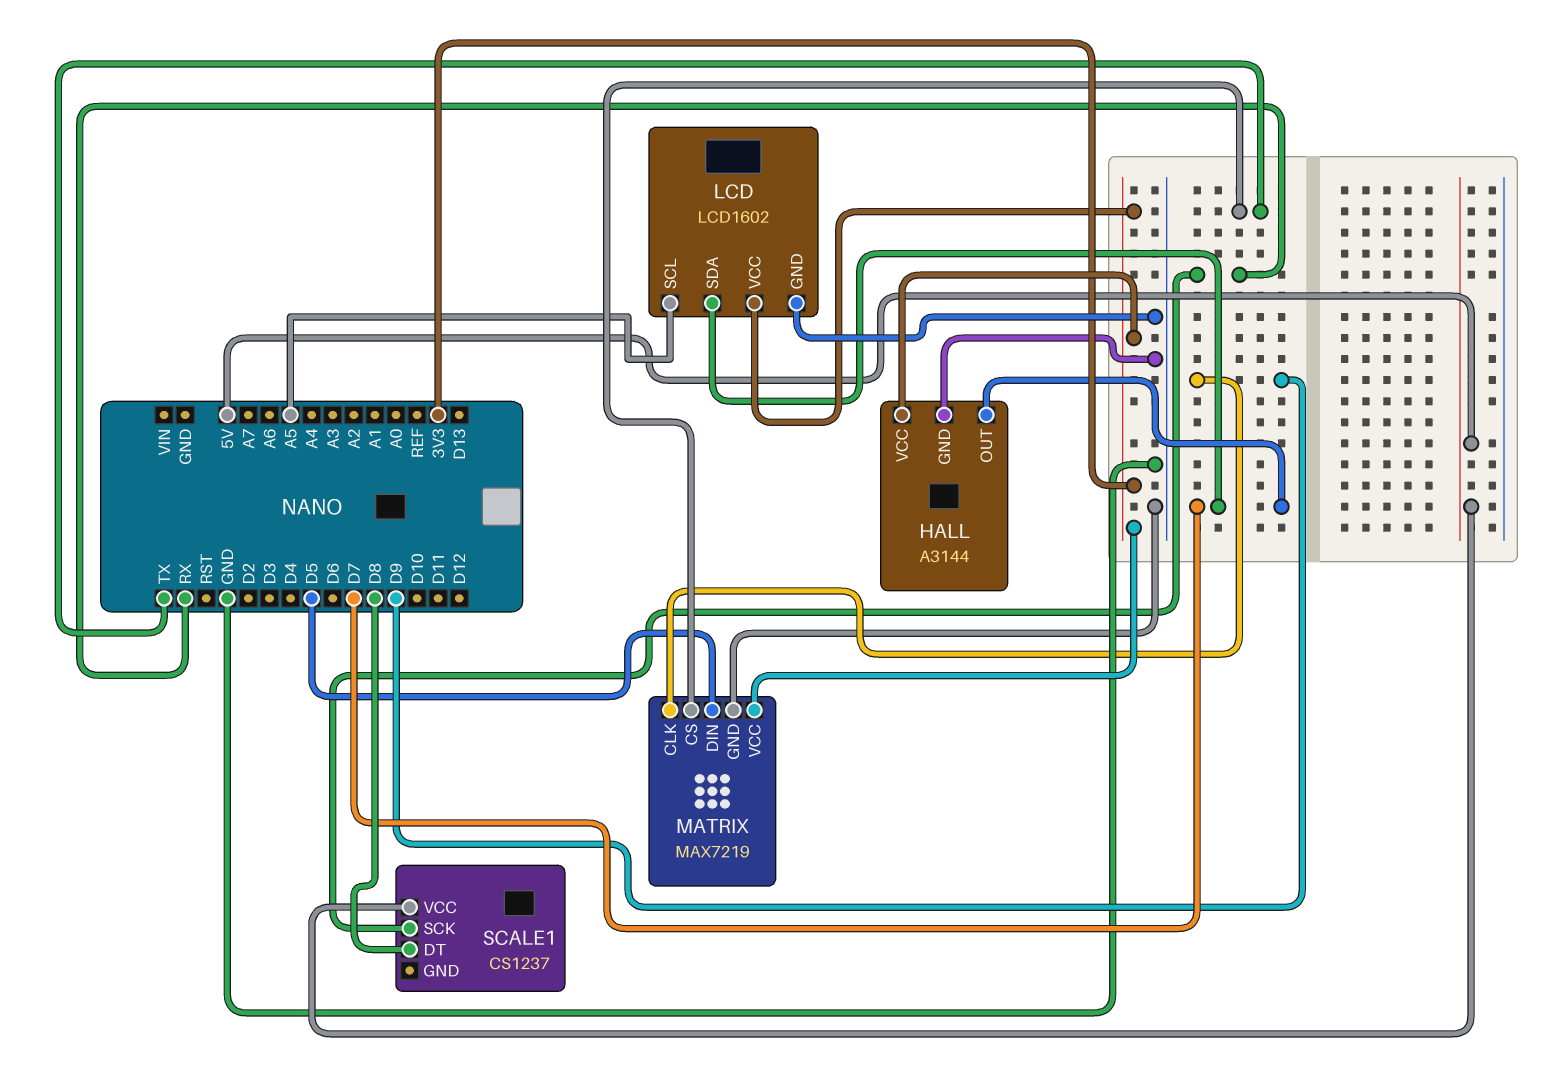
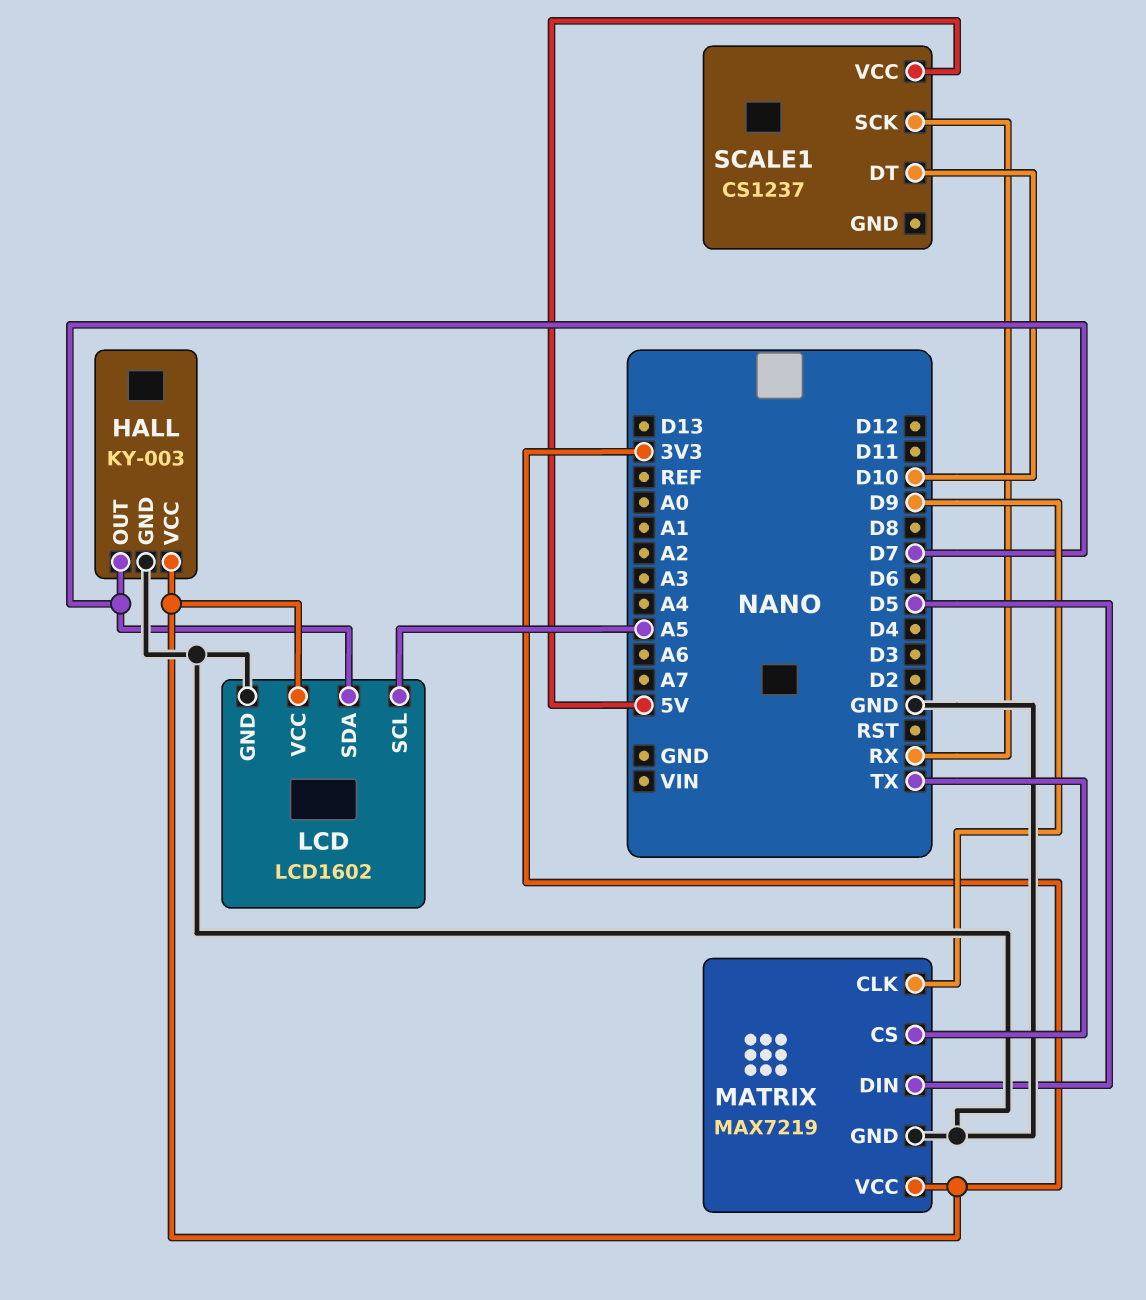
HALL: A3144 -> KY-003
SCALE1 pin DT: D8 -> D10

